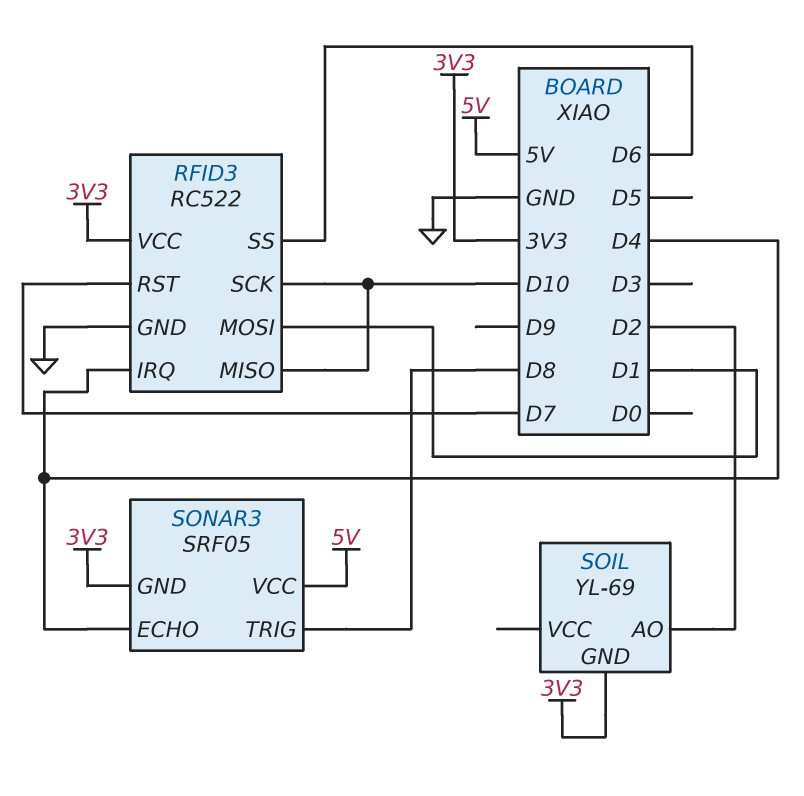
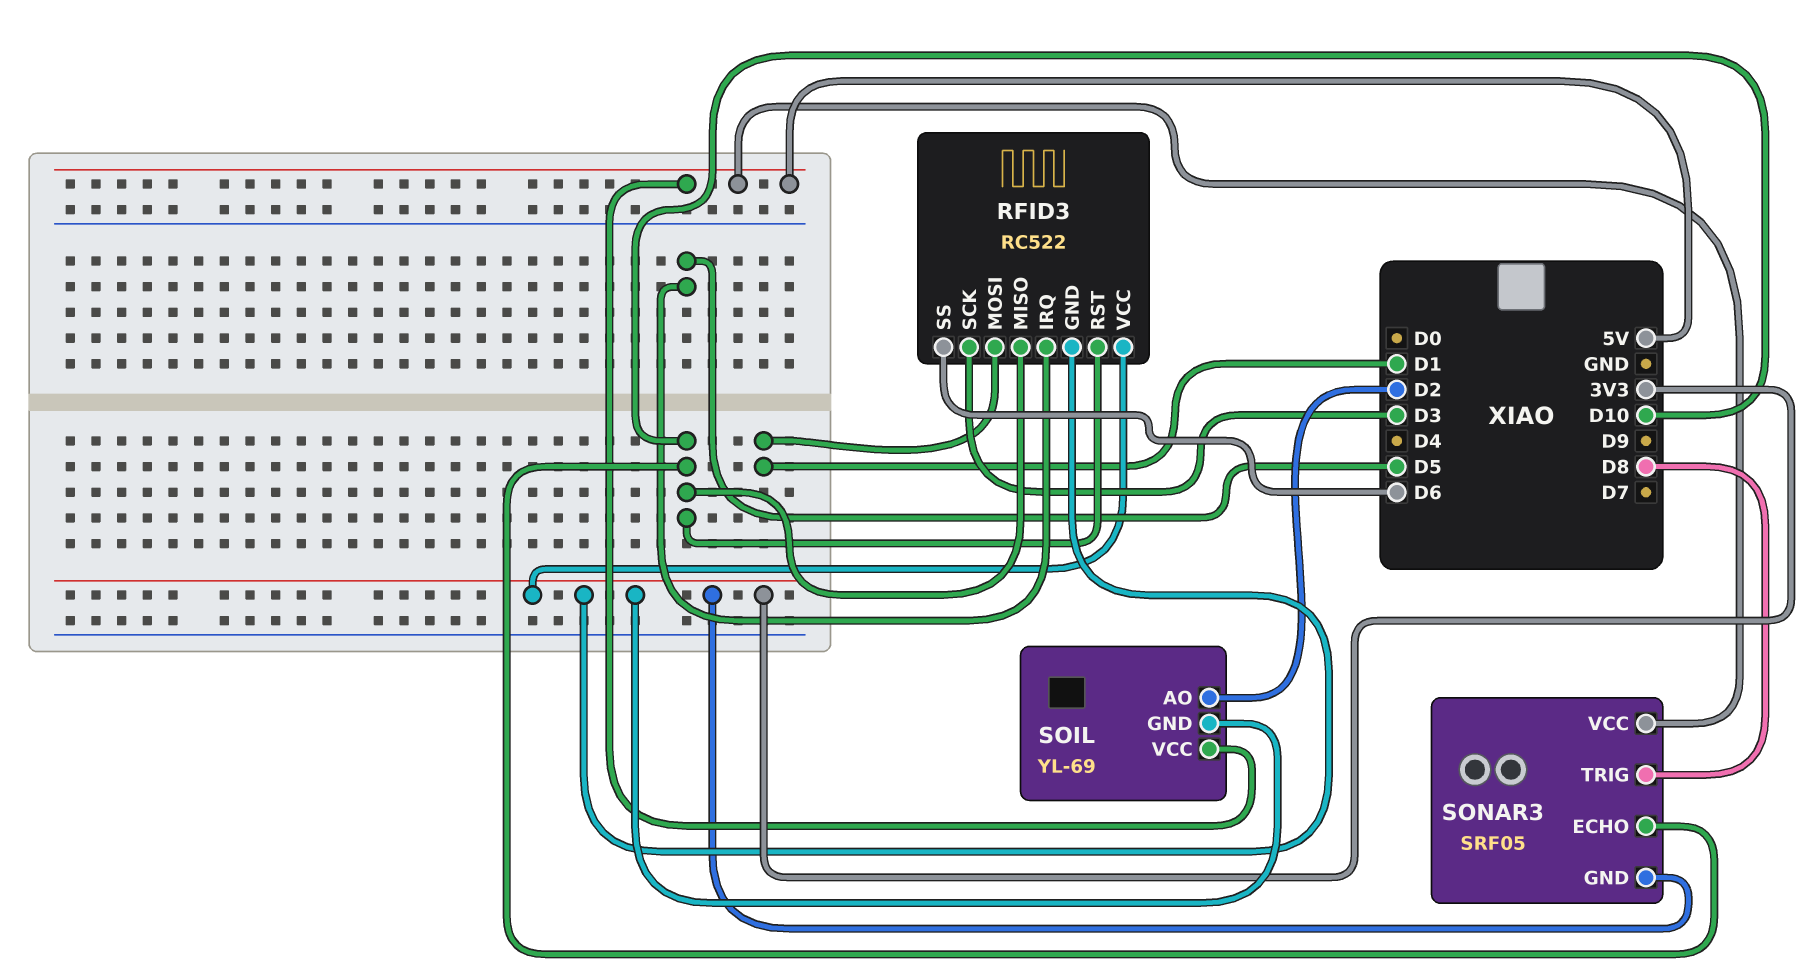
RFID3 pin GND: GND -> 3V3
RFID3 pin IRQ: D4 -> D5
RFID3 pin RST: D7 -> D10
RFID3 pin SCK: D10 -> D3
SOIL pin VCC: none -> 5V
SONAR3 pin ECHO: D4 -> D10

